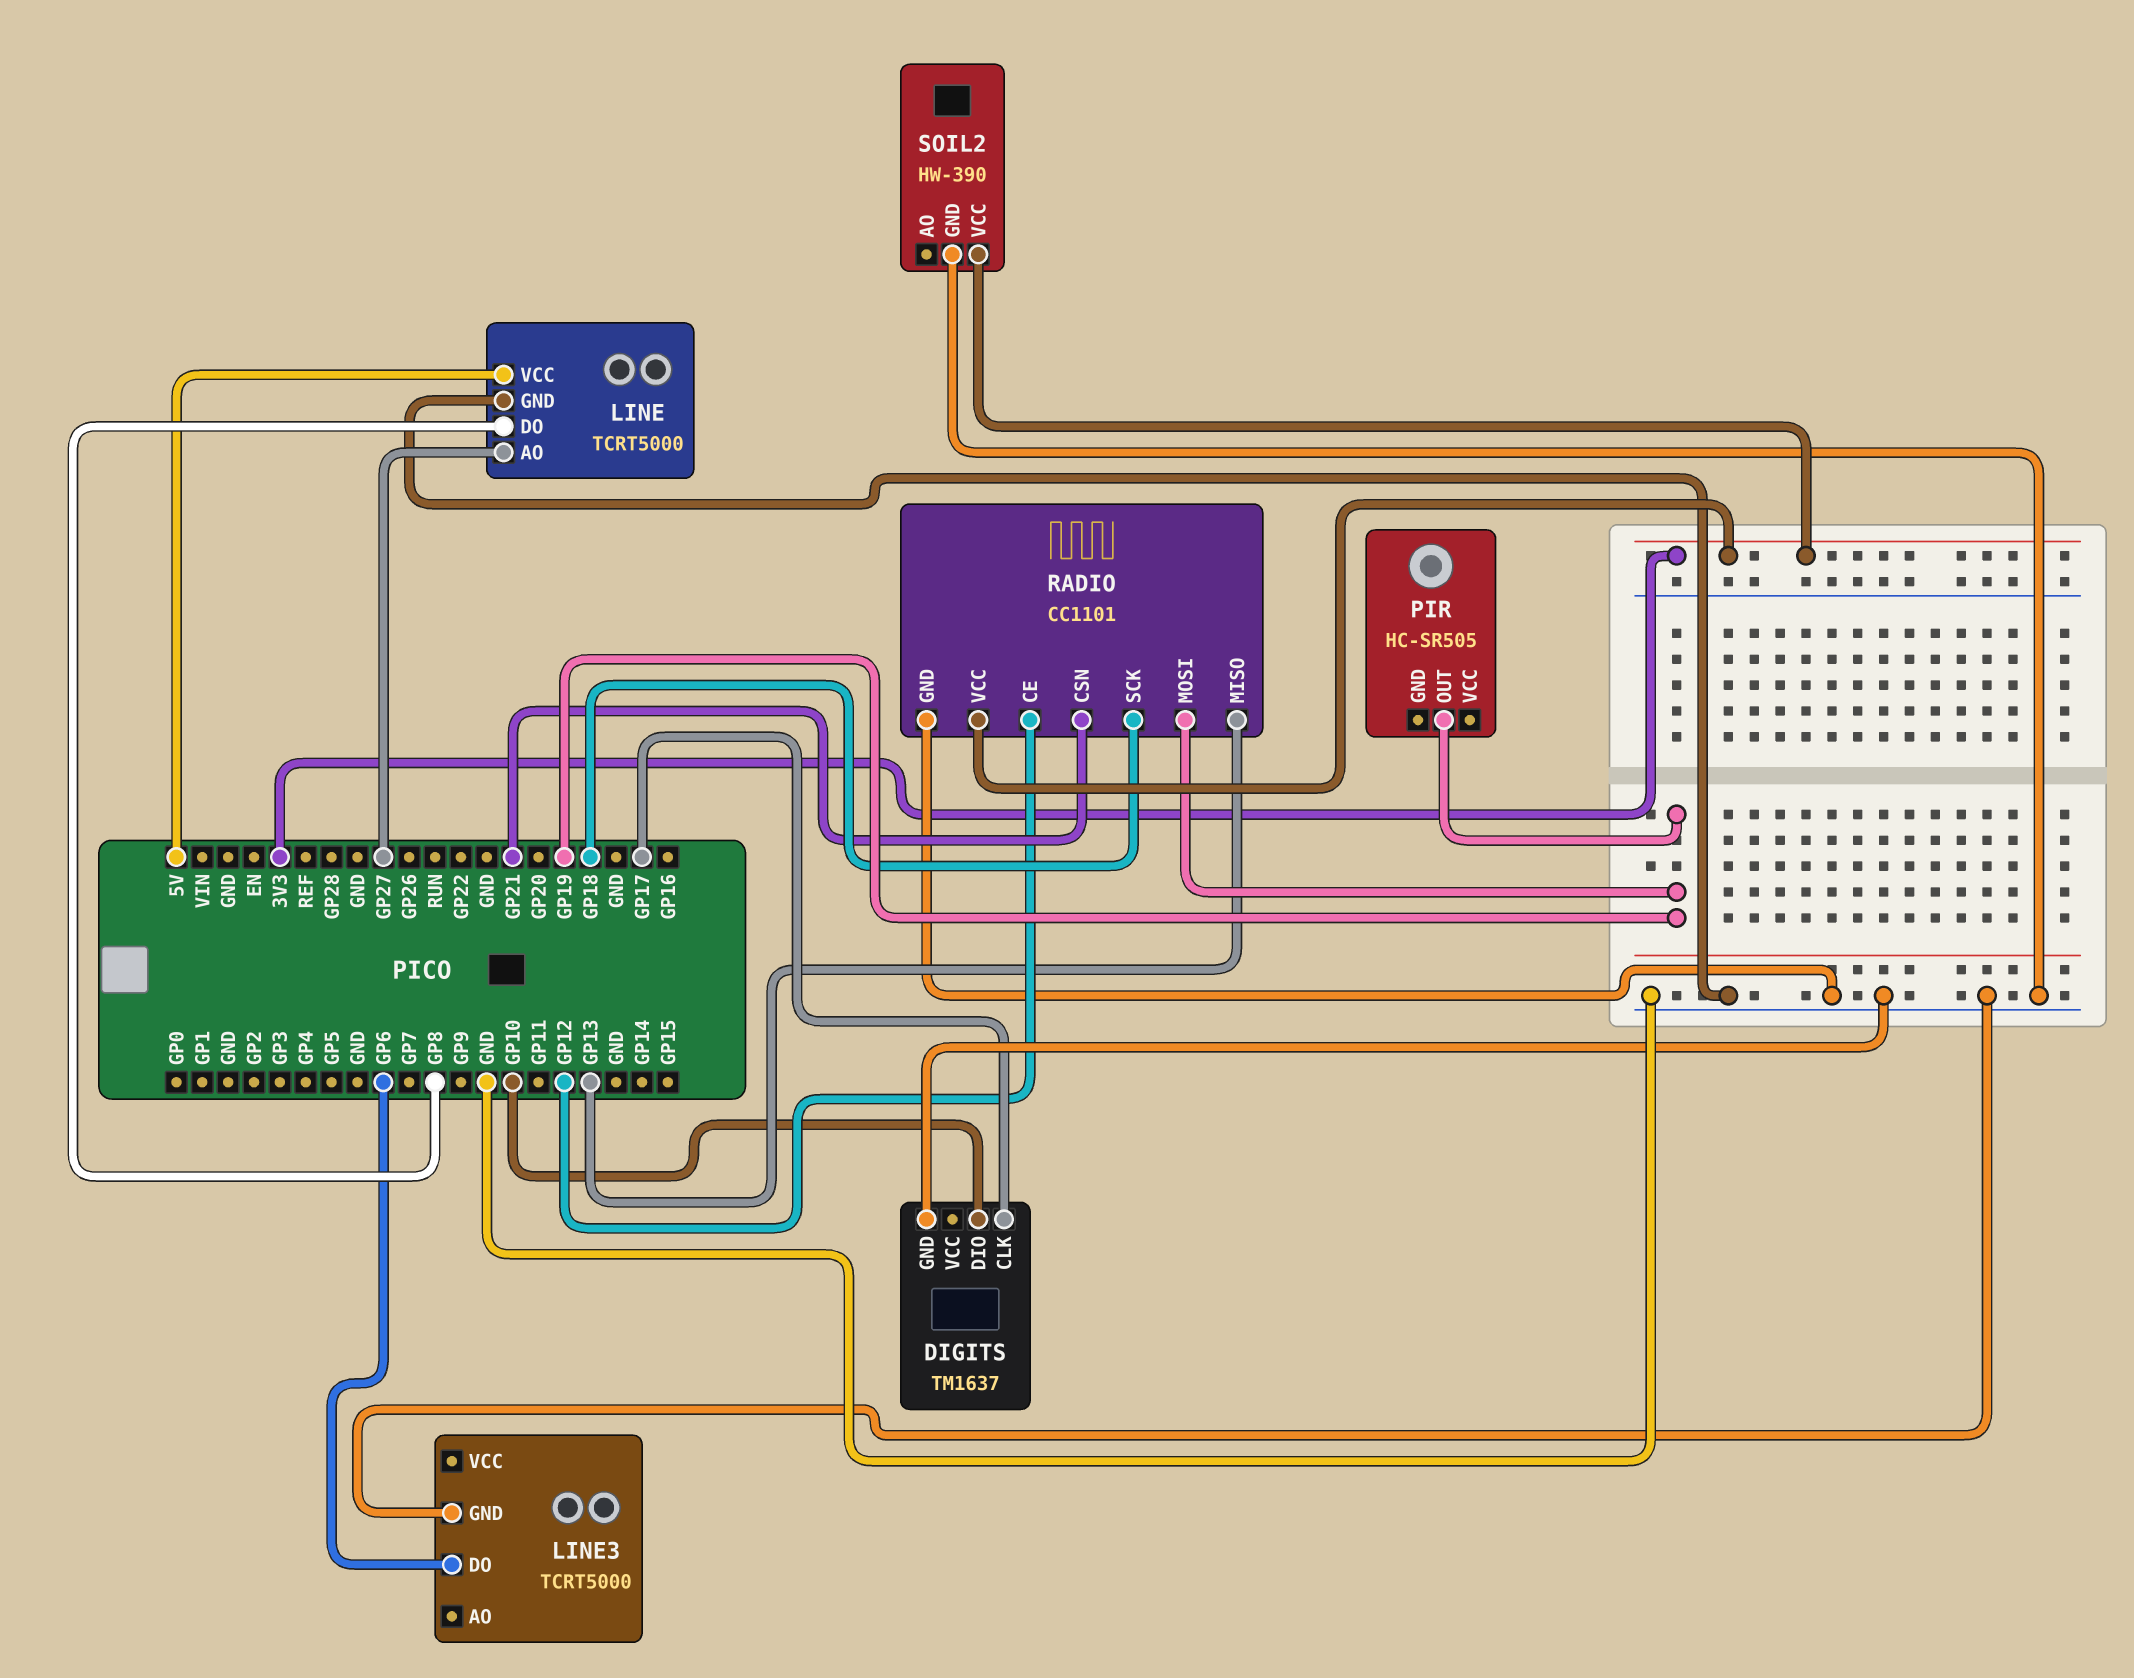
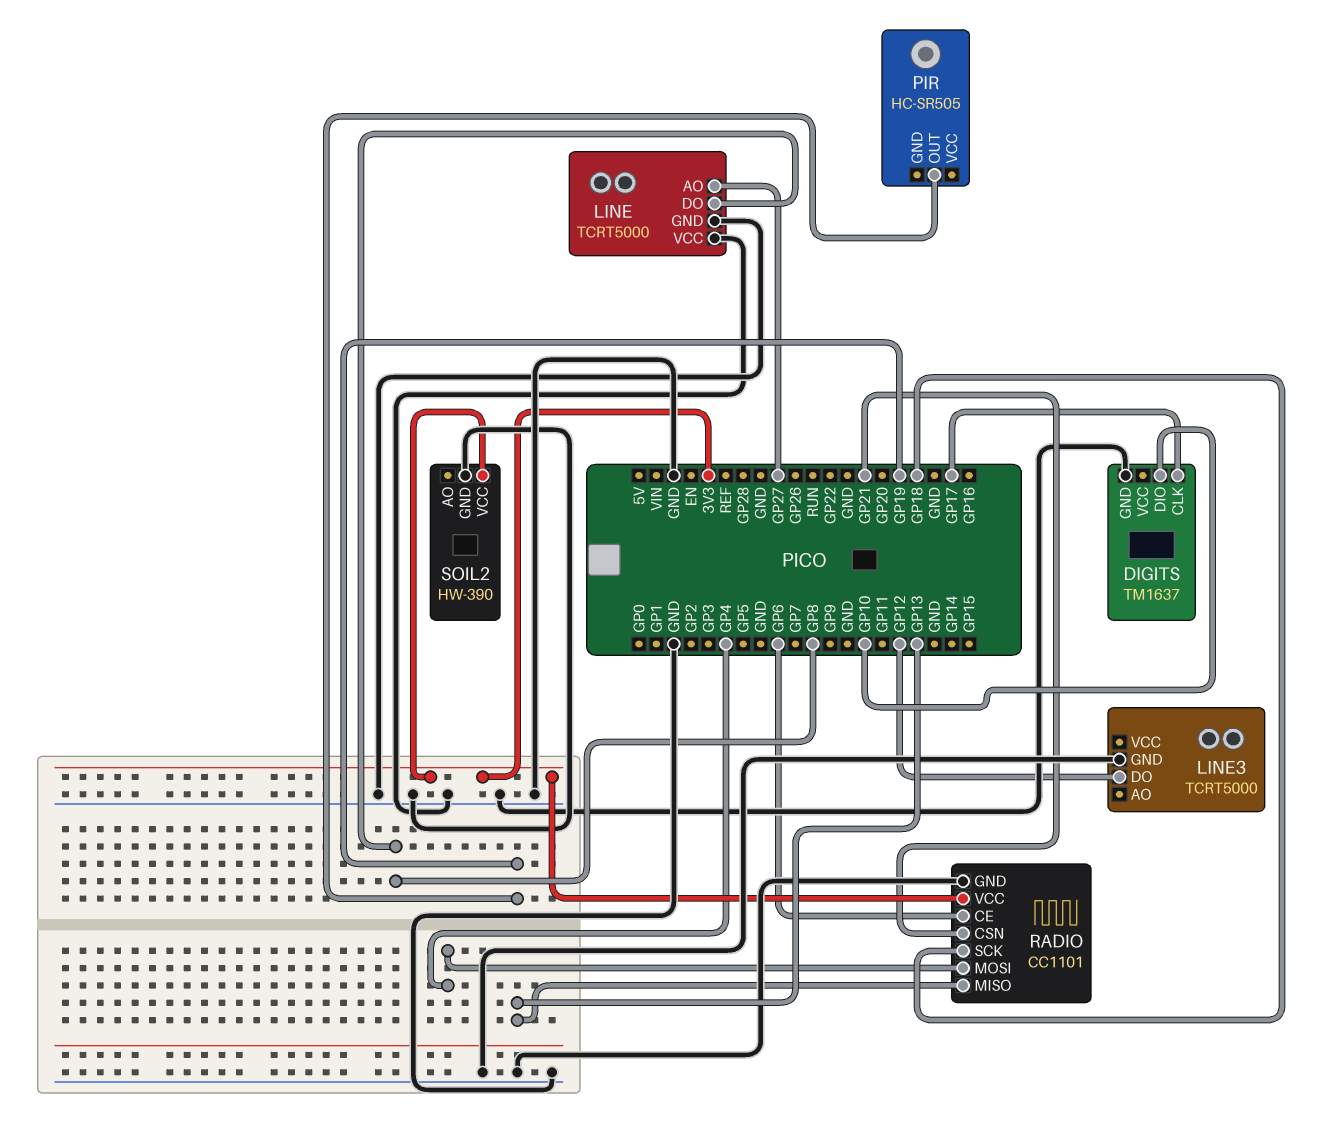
LINE pin VCC: 5V -> GND
LINE3 pin DO: GP6 -> GP12
RADIO pin CE: GP12 -> GP6
RADIO pin MOSI: GP19 -> GP4

